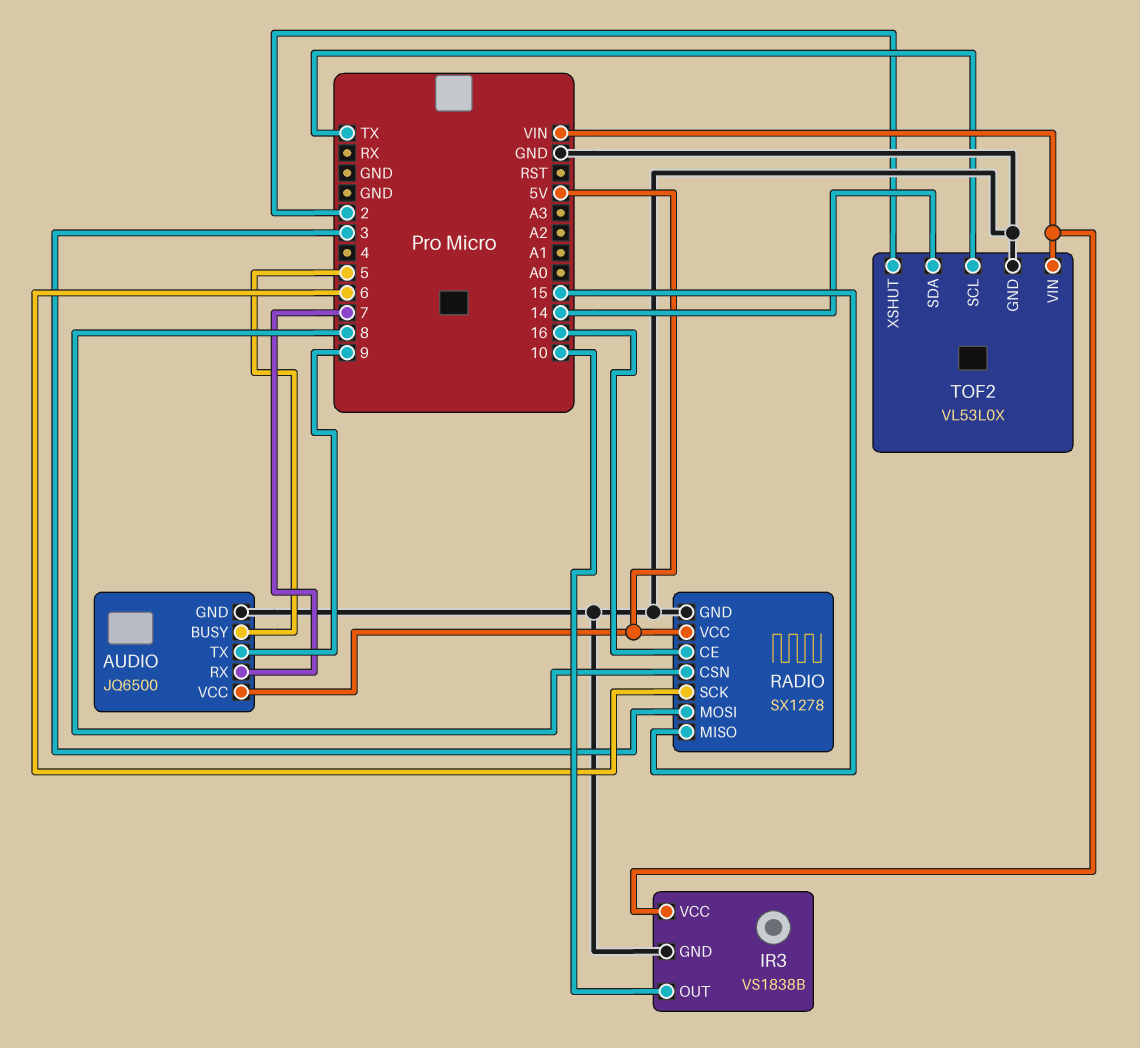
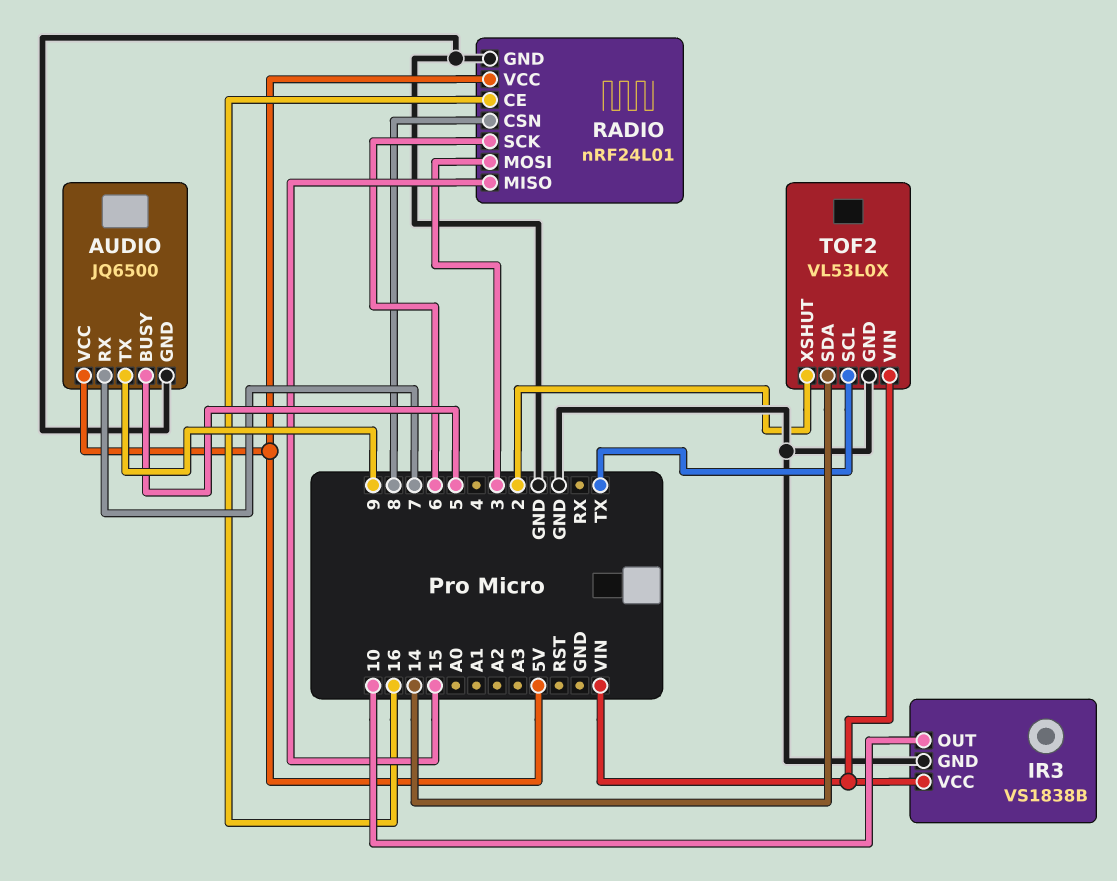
RADIO: SX1278 -> nRF24L01

